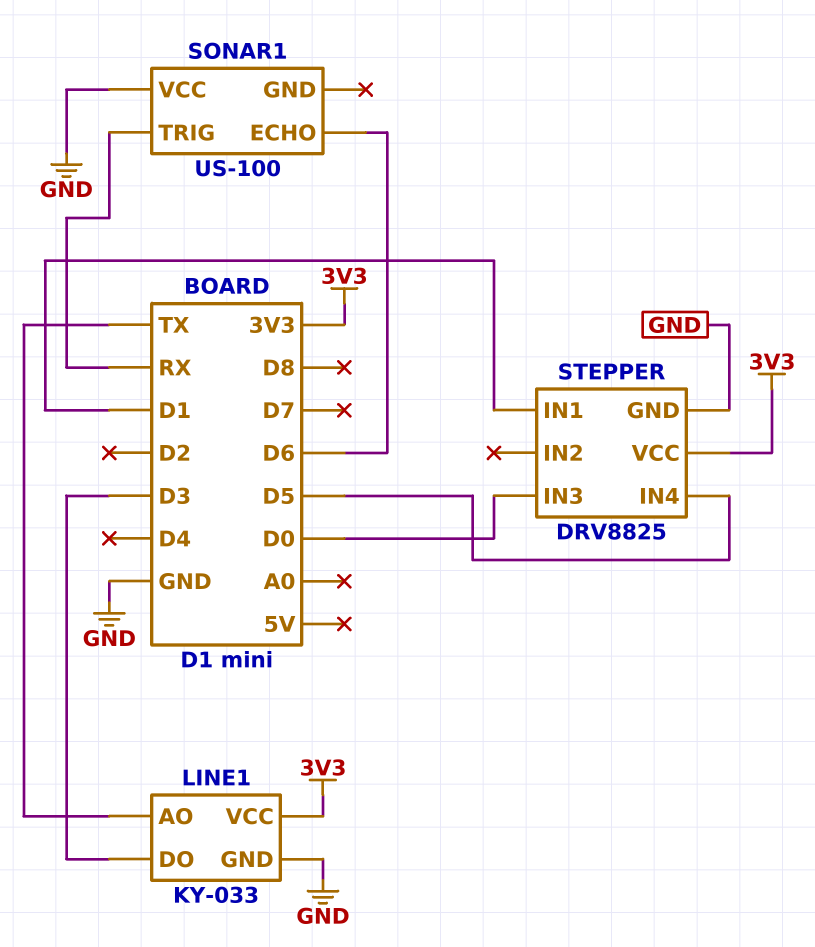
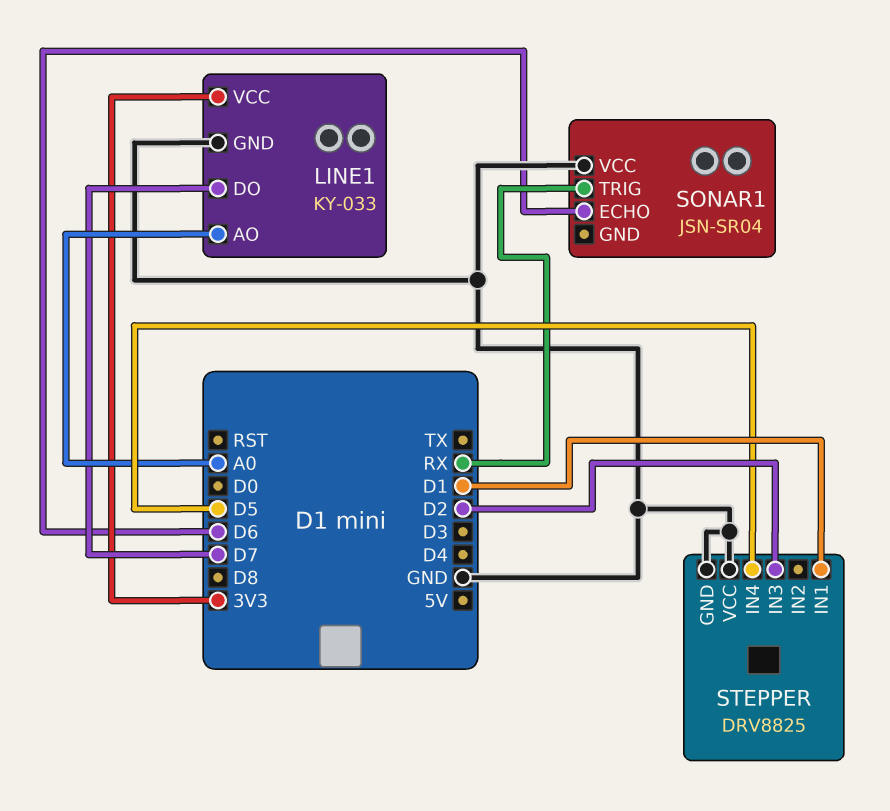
LINE1 pin AO: TX -> A0
LINE1 pin DO: D3 -> D7
SONAR1: US-100 -> JSN-SR04
STEPPER pin IN3: D0 -> D2
STEPPER pin VCC: 3V3 -> GND

